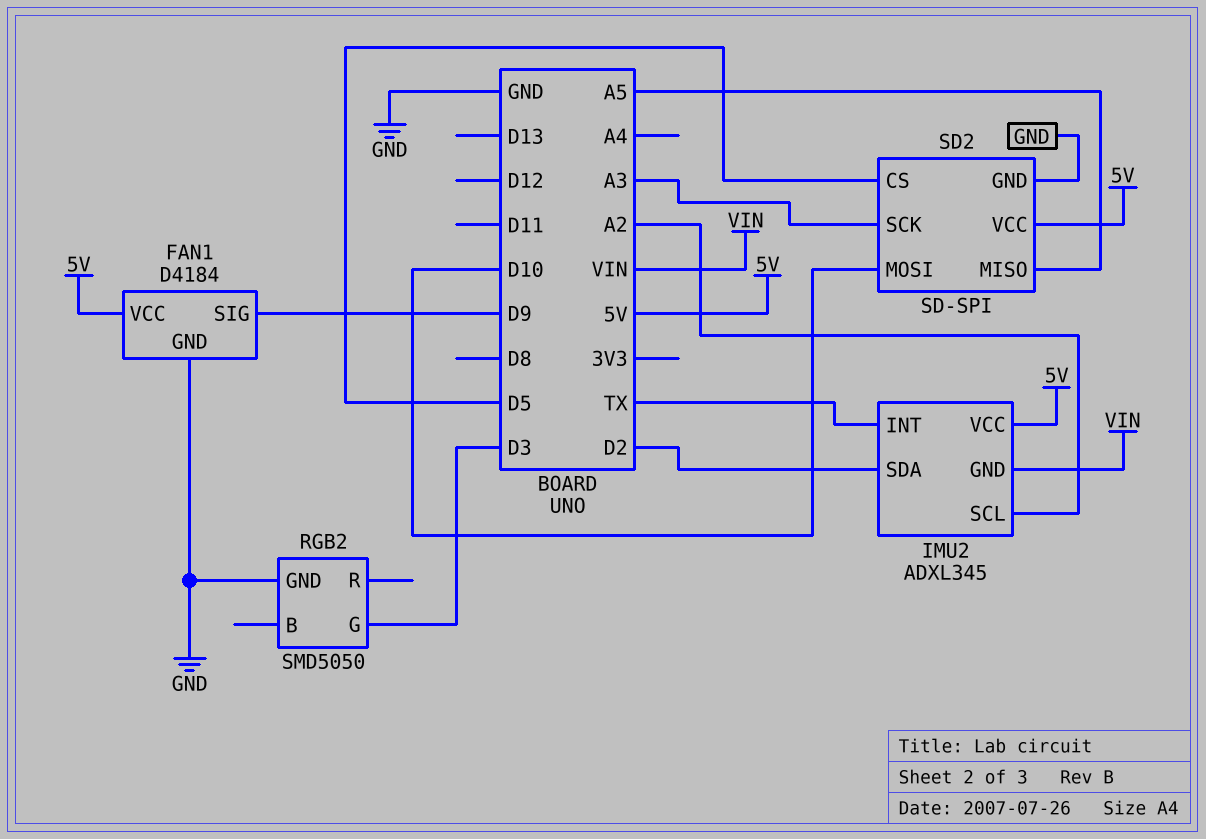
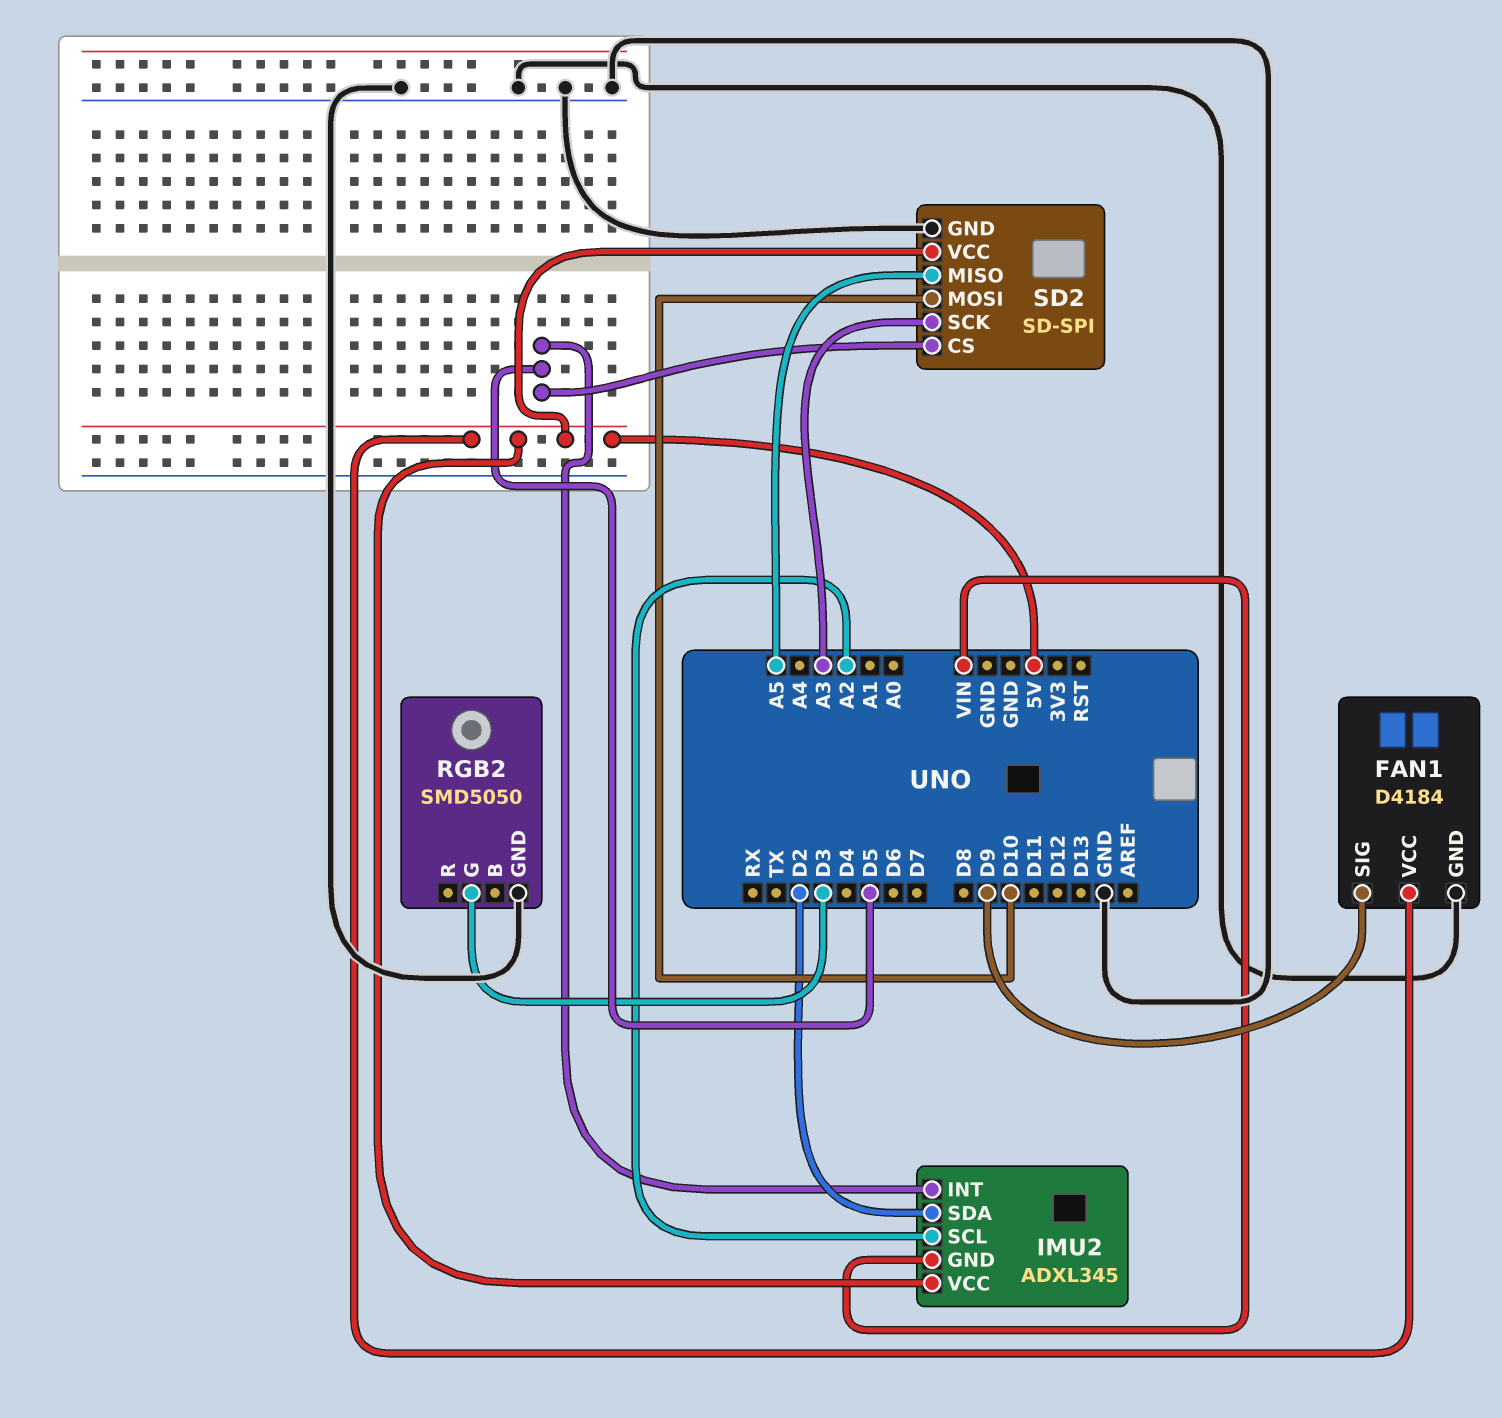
IMU2 pin INT: TX -> D5

